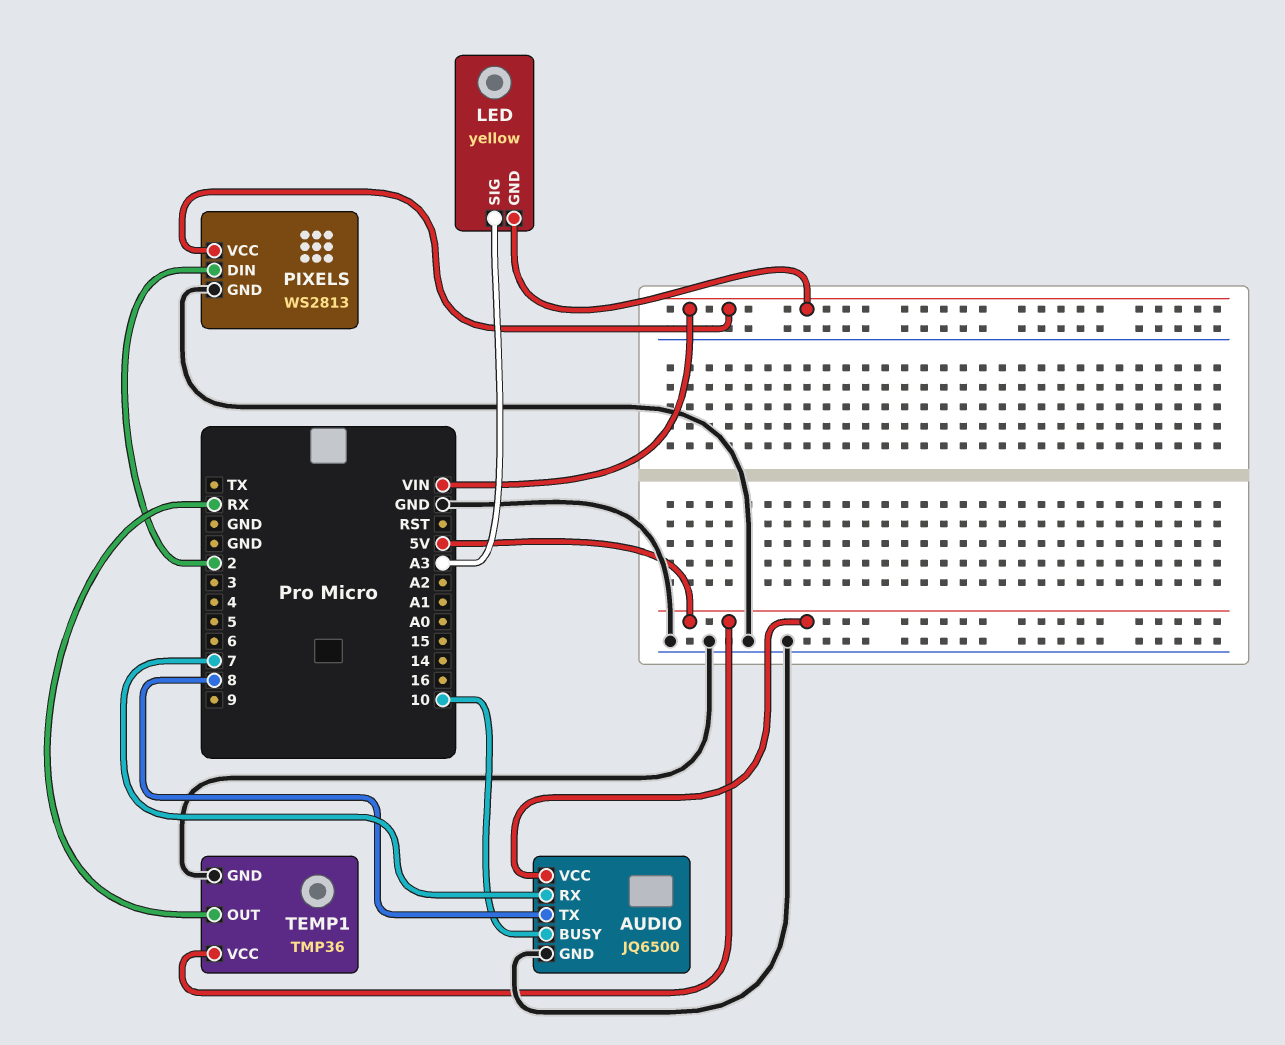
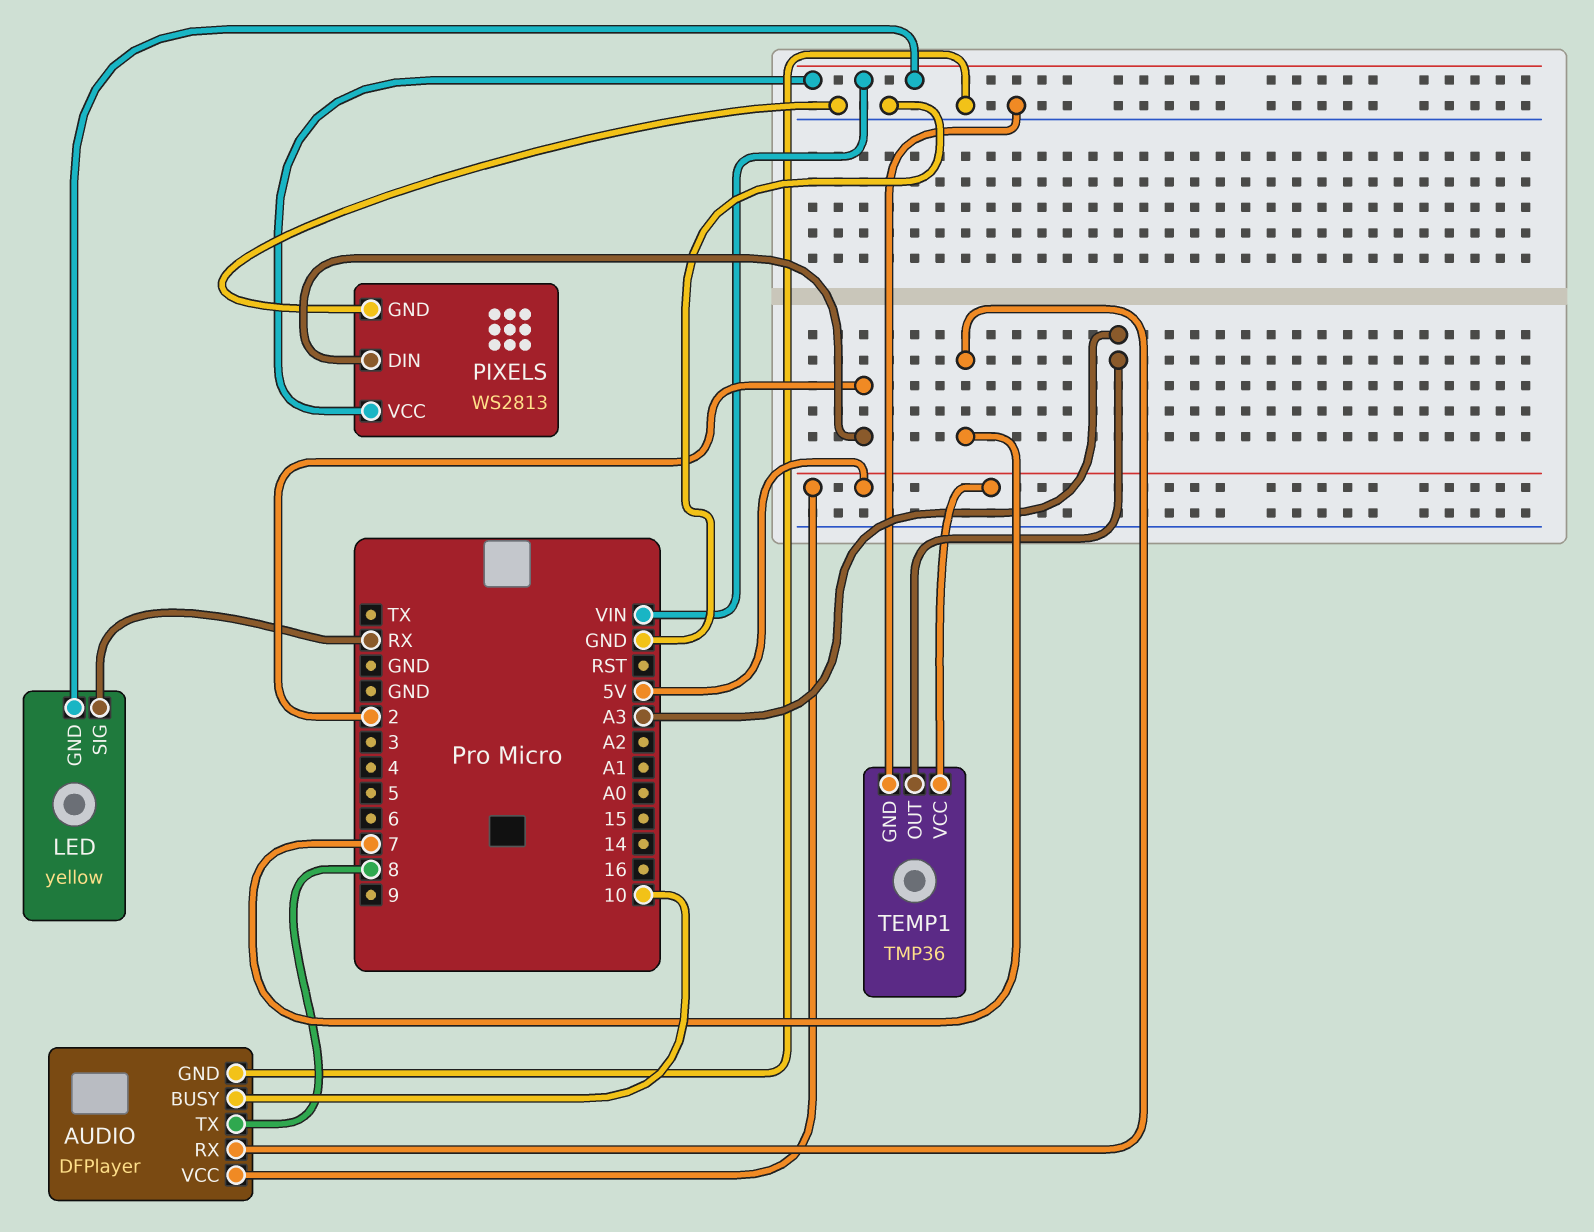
AUDIO: JQ6500 -> DFPlayer
LED pin SIG: A3 -> RX
TEMP1 pin OUT: RX -> A3

